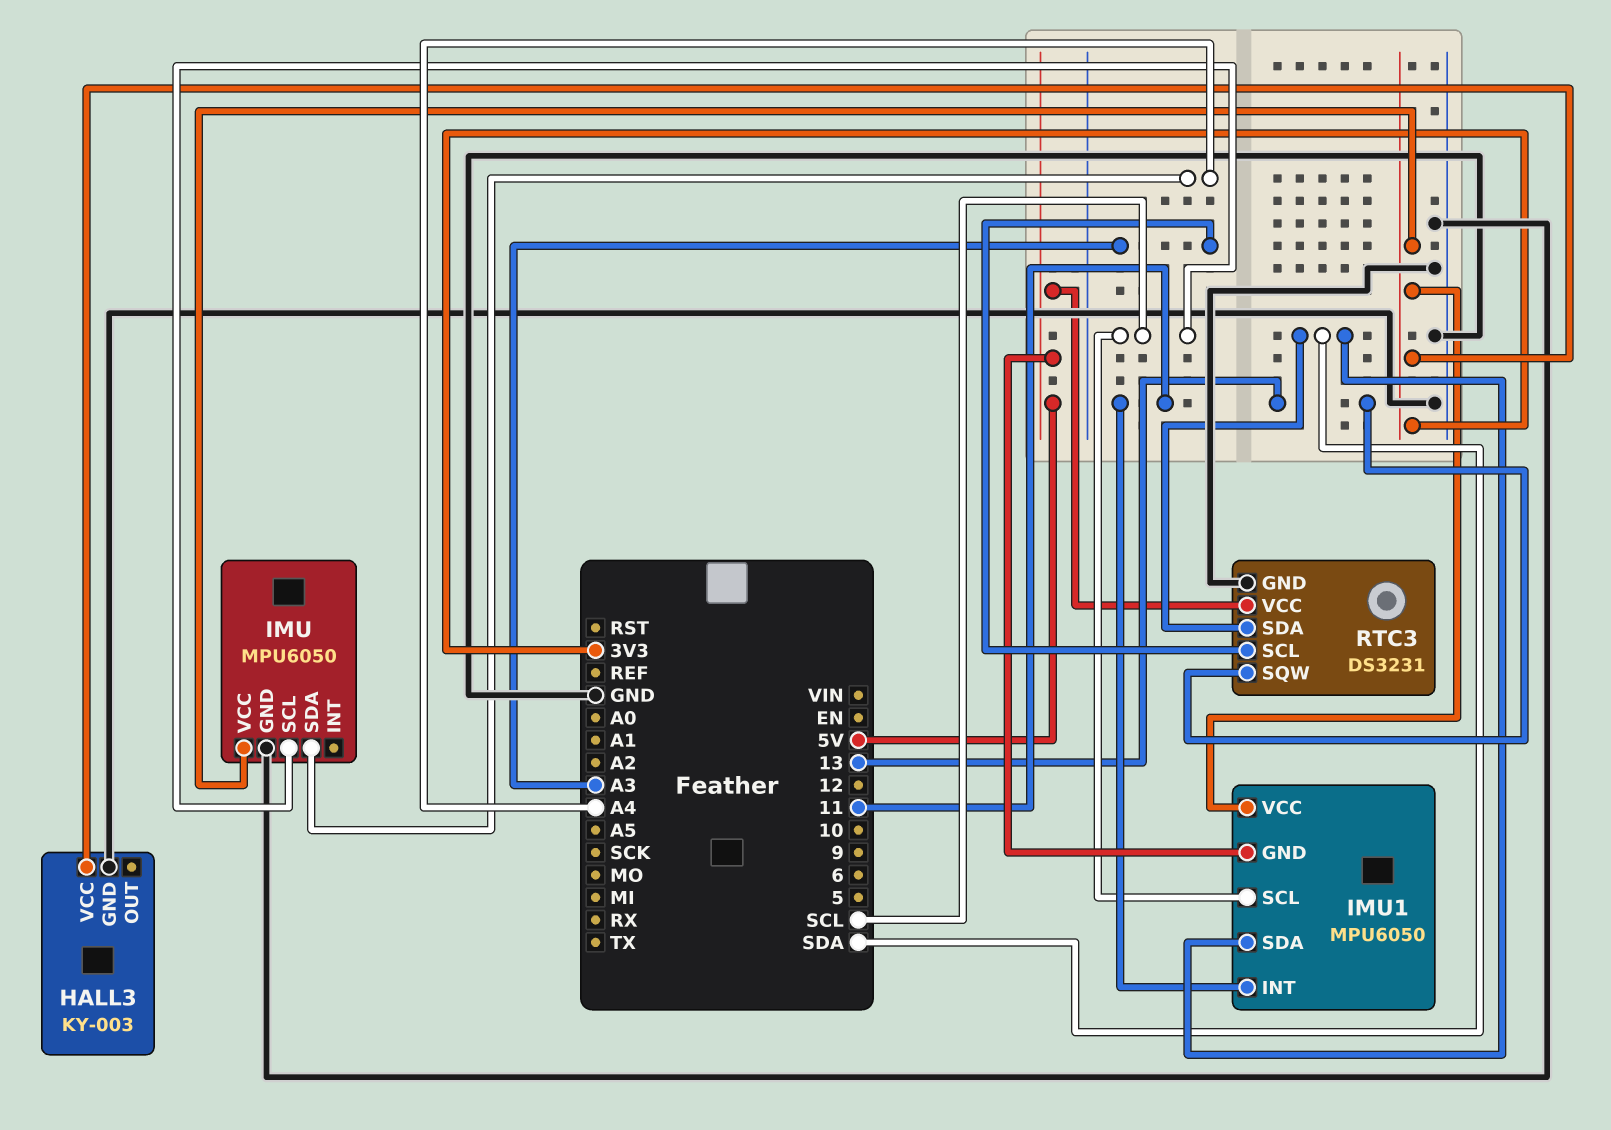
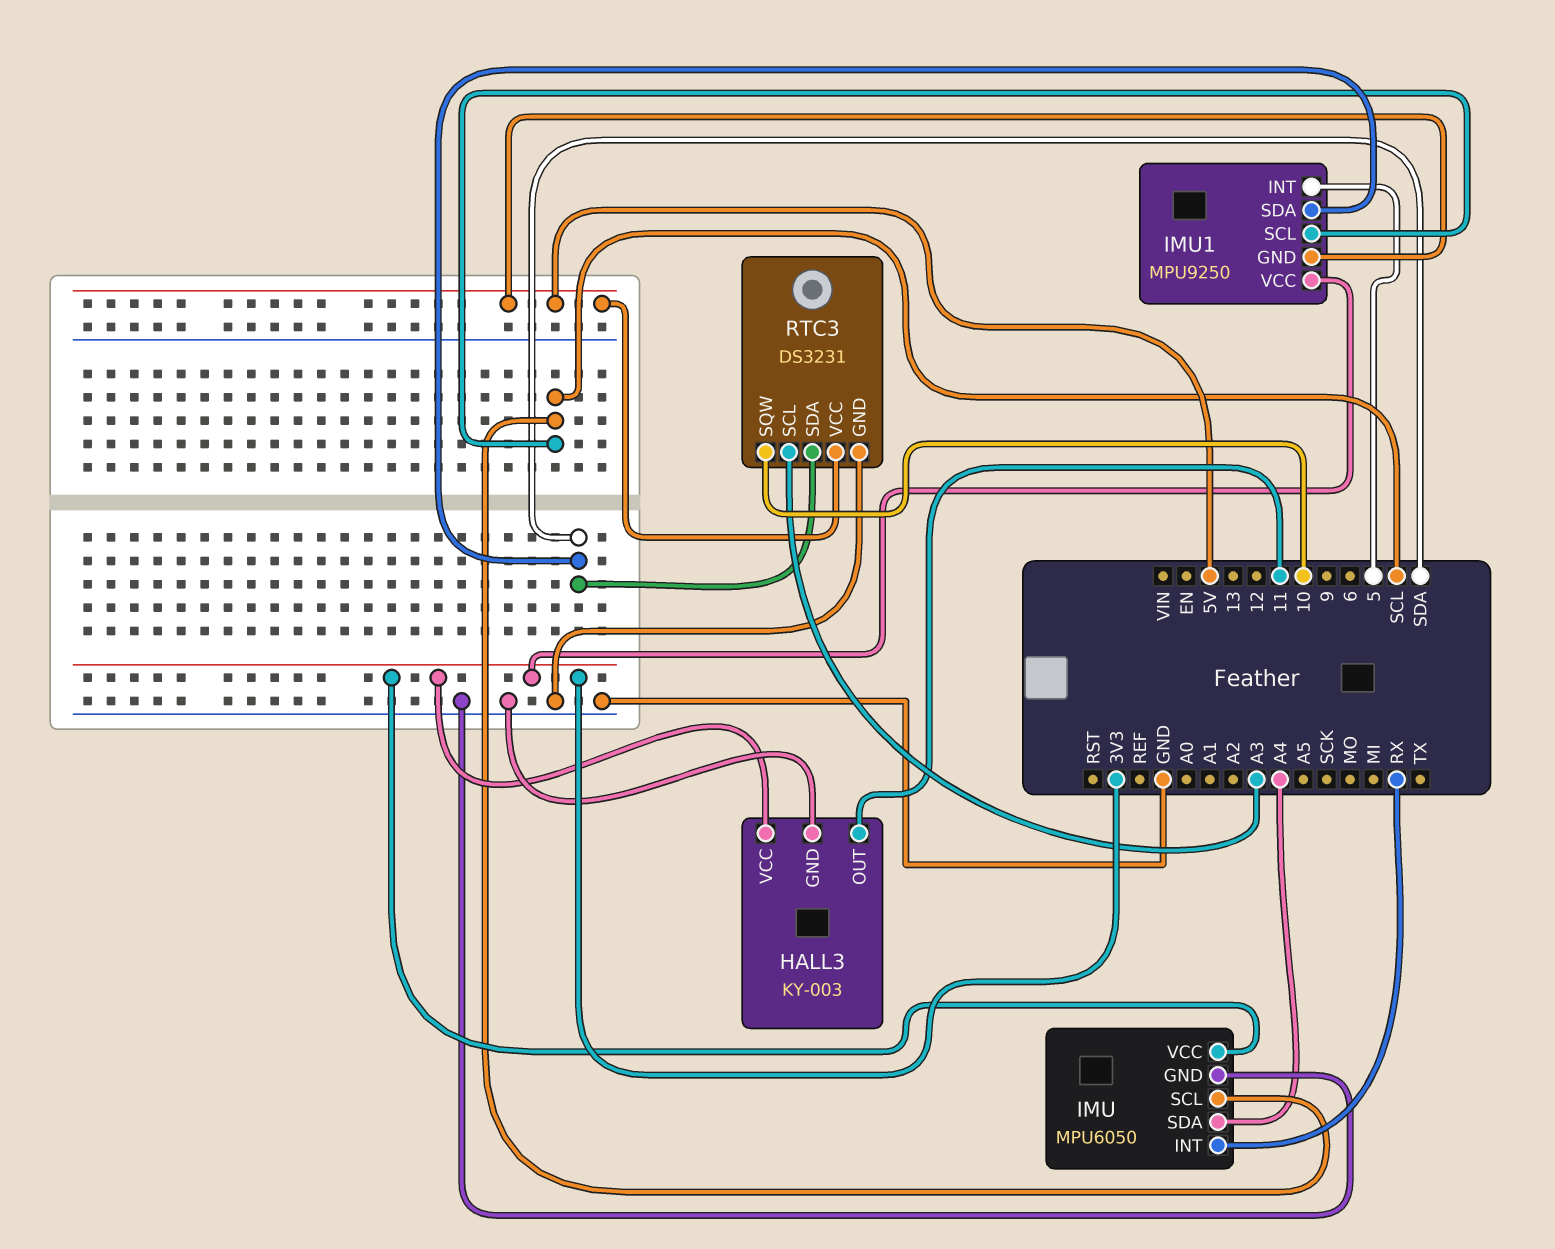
HALL3 pin OUT: none -> 11
IMU pin INT: none -> RX
IMU1: MPU6050 -> MPU9250
IMU1 pin INT: 11 -> 5
RTC3 pin SQW: 13 -> 10

